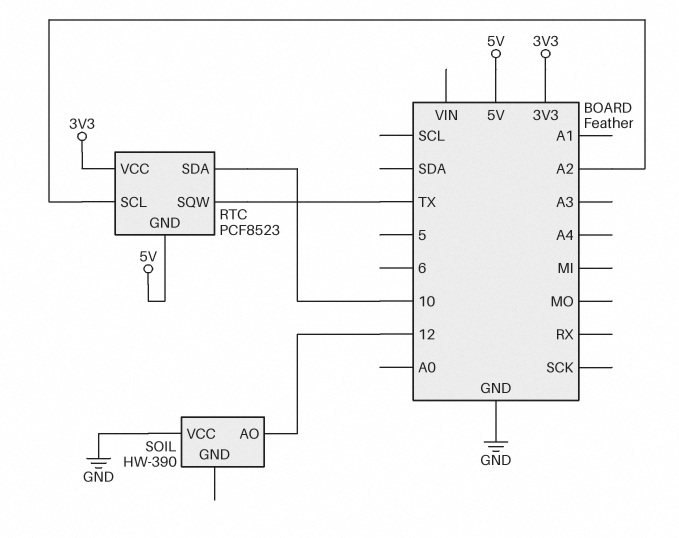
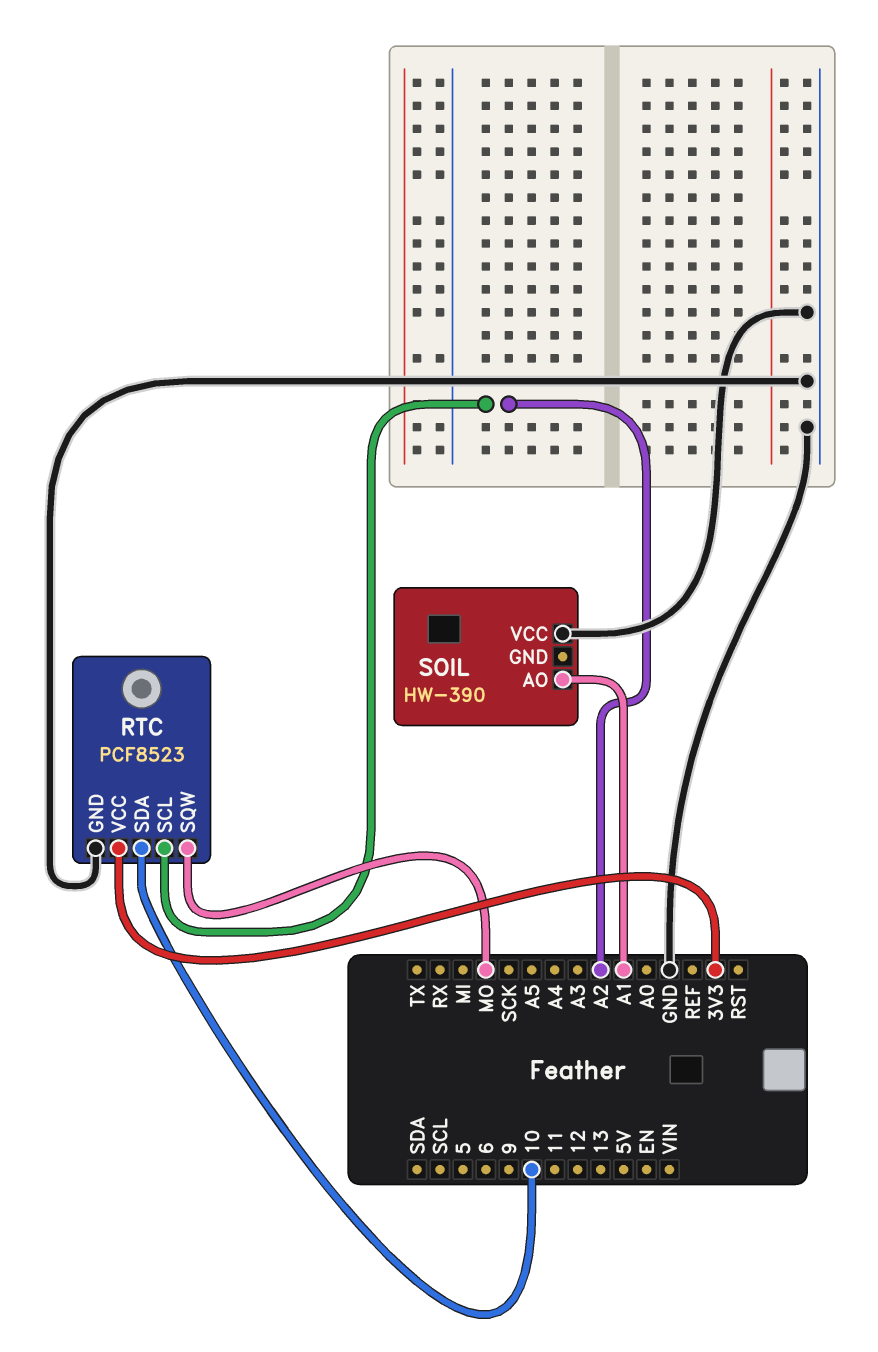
RTC pin GND: 5V -> GND
RTC pin SQW: TX -> MO
SOIL pin AO: 12 -> A1

